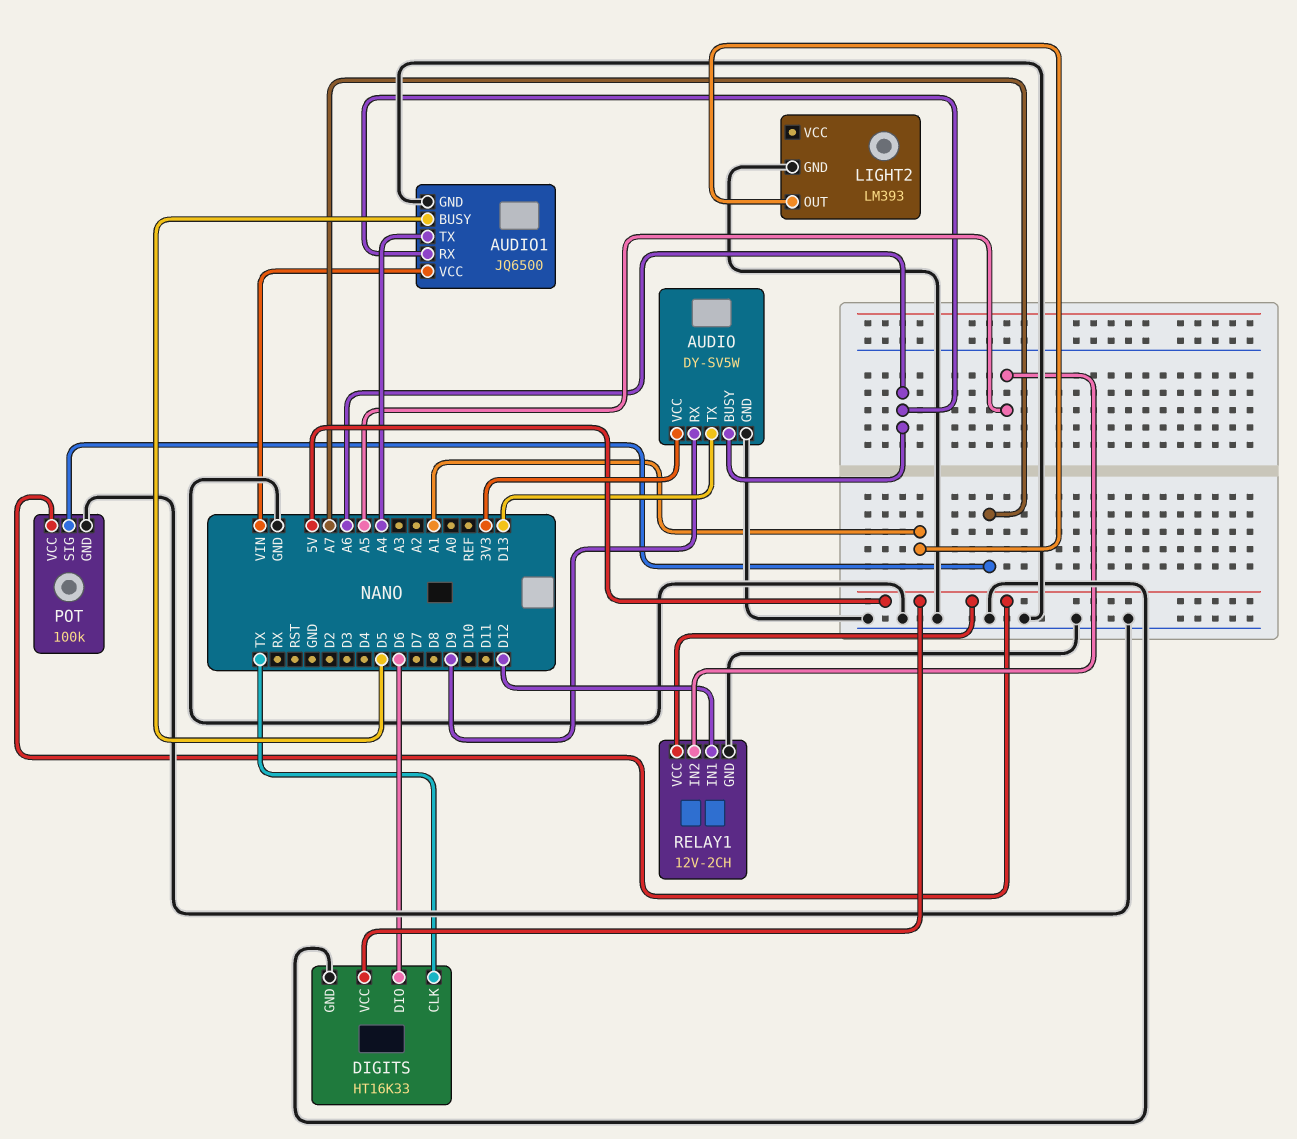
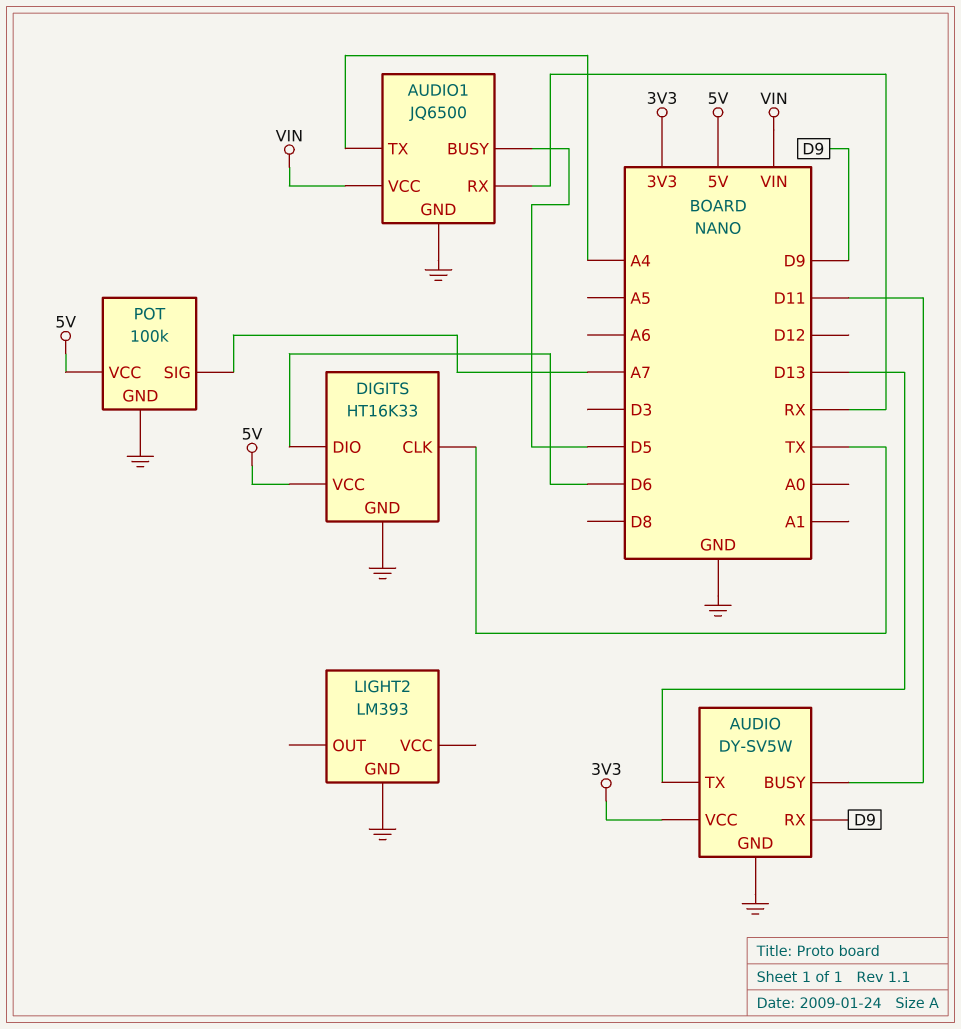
AUDIO pin BUSY: A6 -> D11
AUDIO1 pin RX: A6 -> RX
LIGHT2 pin OUT: A1 -> none
RELAY1: 12V-2CH -> none
RELAY1 pin GND: GND -> none
RELAY1 pin IN1: D12 -> none
RELAY1 pin IN2: A5 -> none
RELAY1 pin VCC: 5V -> none

